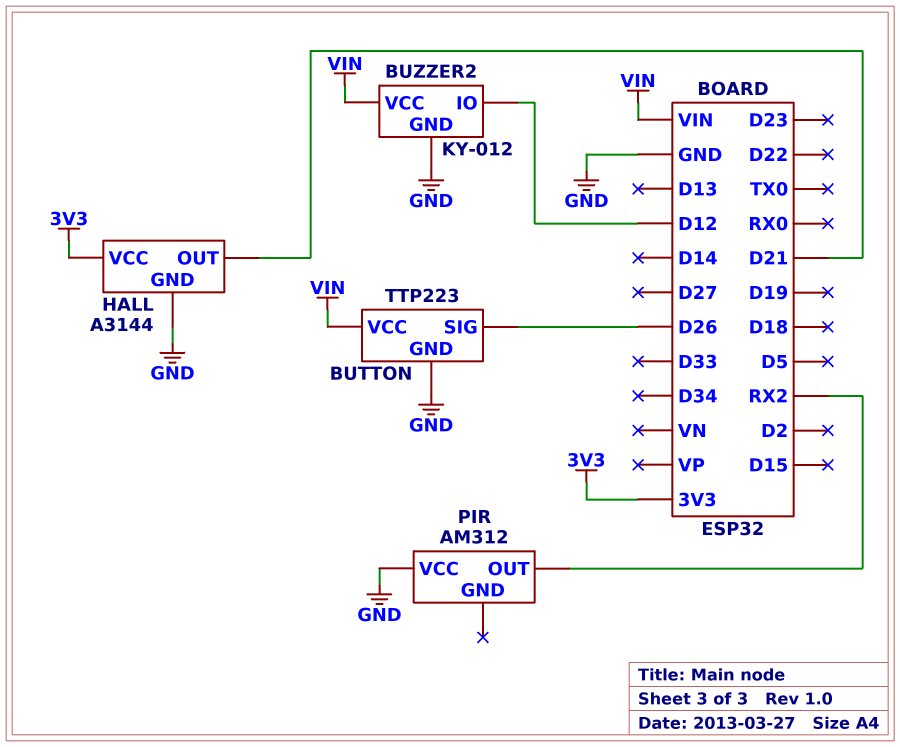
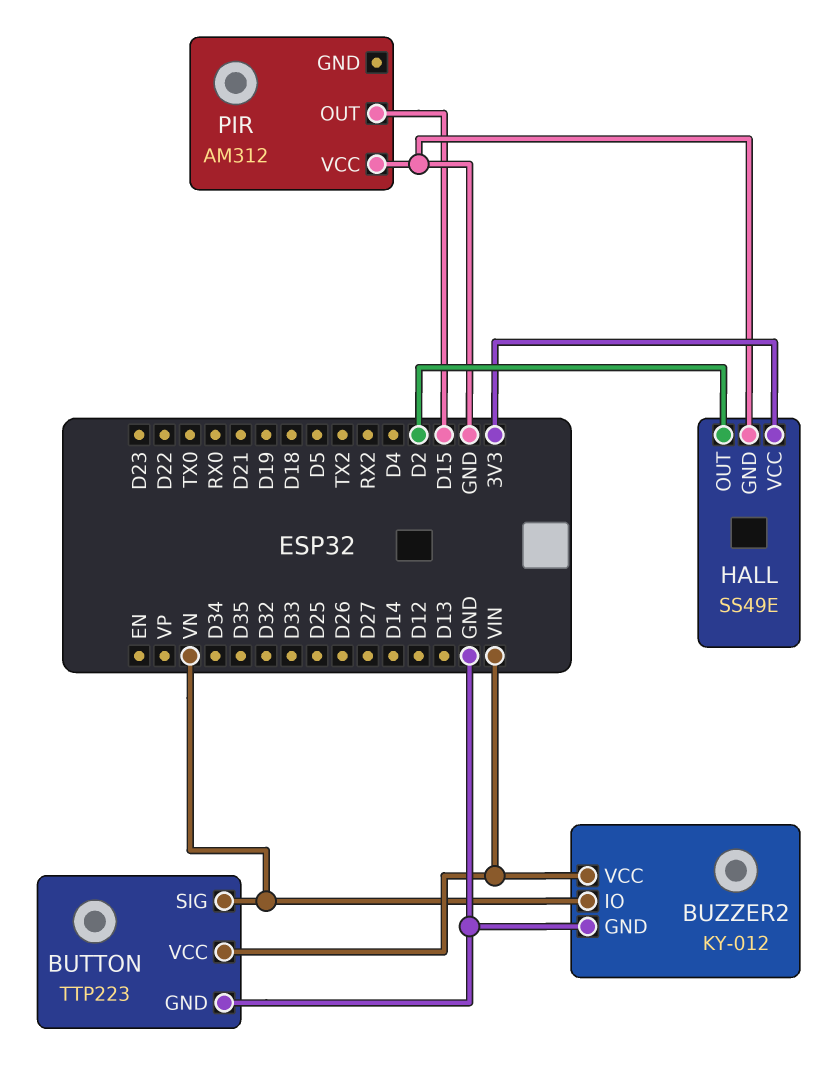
BUTTON pin SIG: D26 -> VN
BUZZER2 pin IO: D12 -> VN
HALL: A3144 -> SS49E
HALL pin OUT: D21 -> D2
PIR pin OUT: RX2 -> D15

